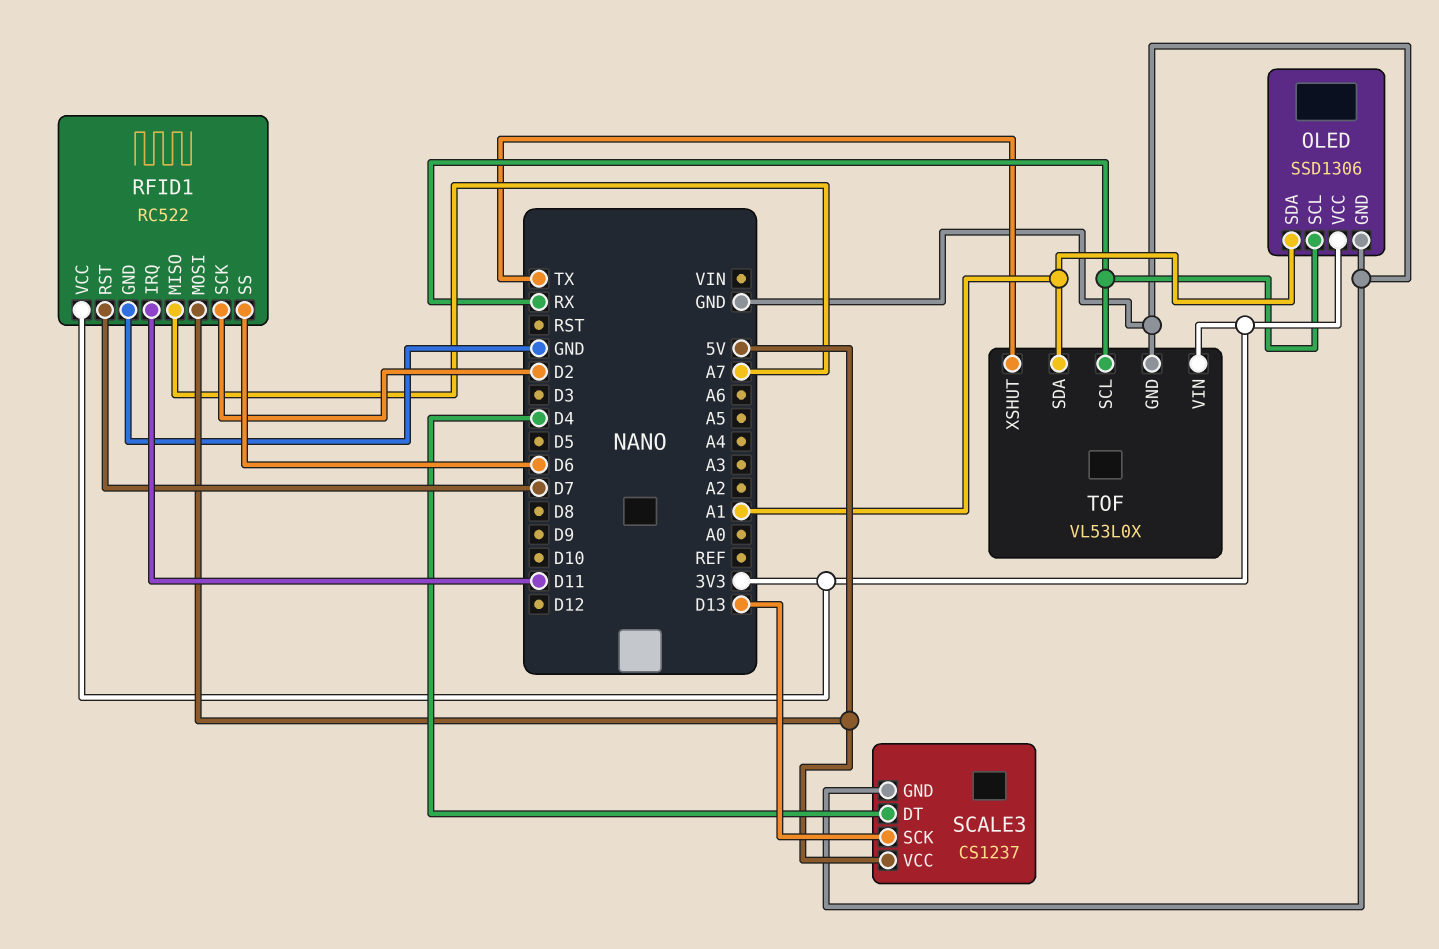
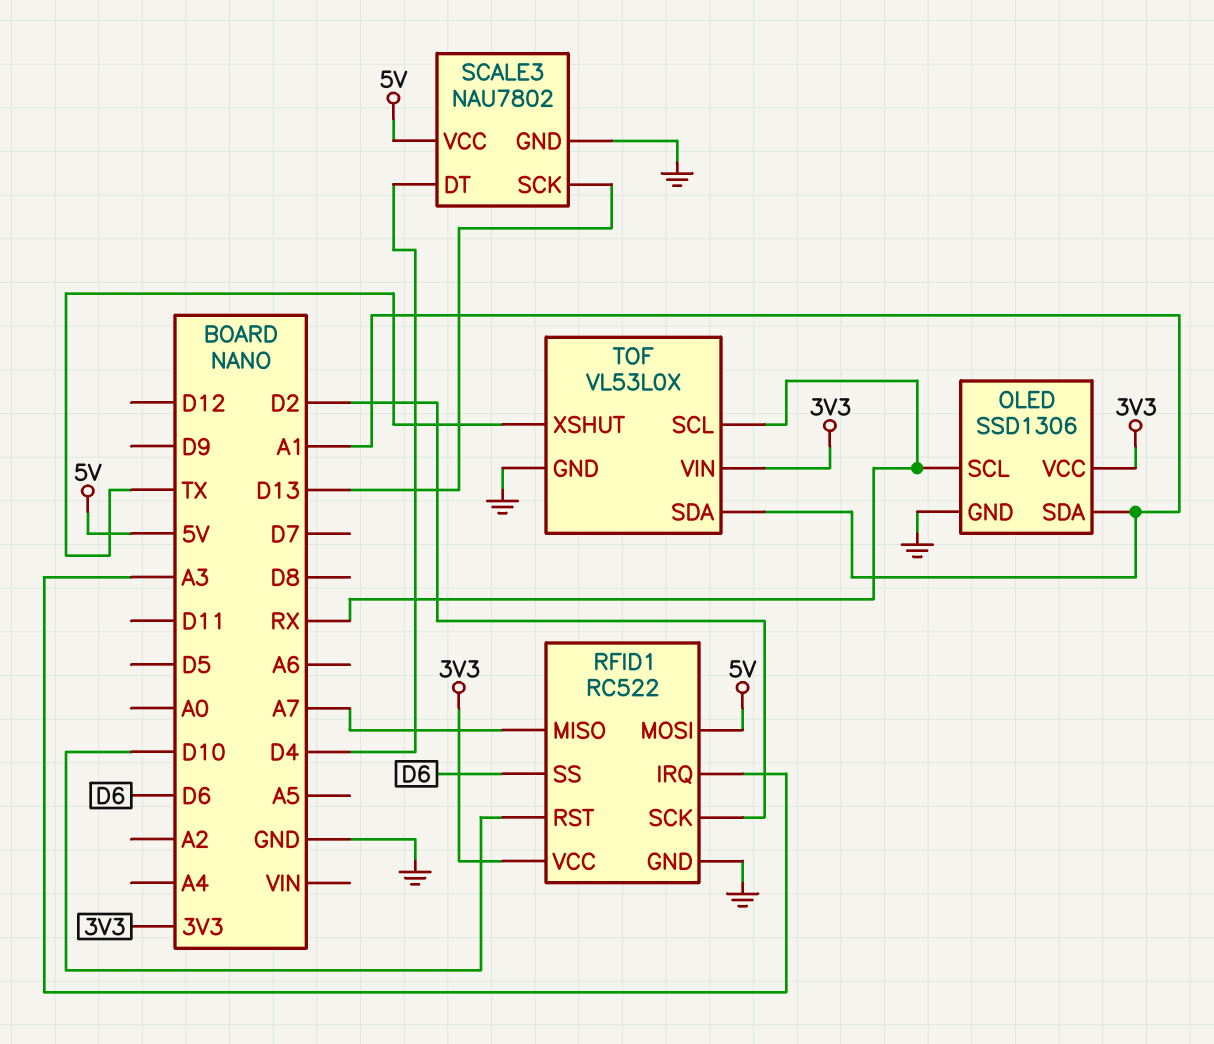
RFID1 pin IRQ: D11 -> A3
RFID1 pin RST: D7 -> D10
SCALE3: CS1237 -> NAU7802

